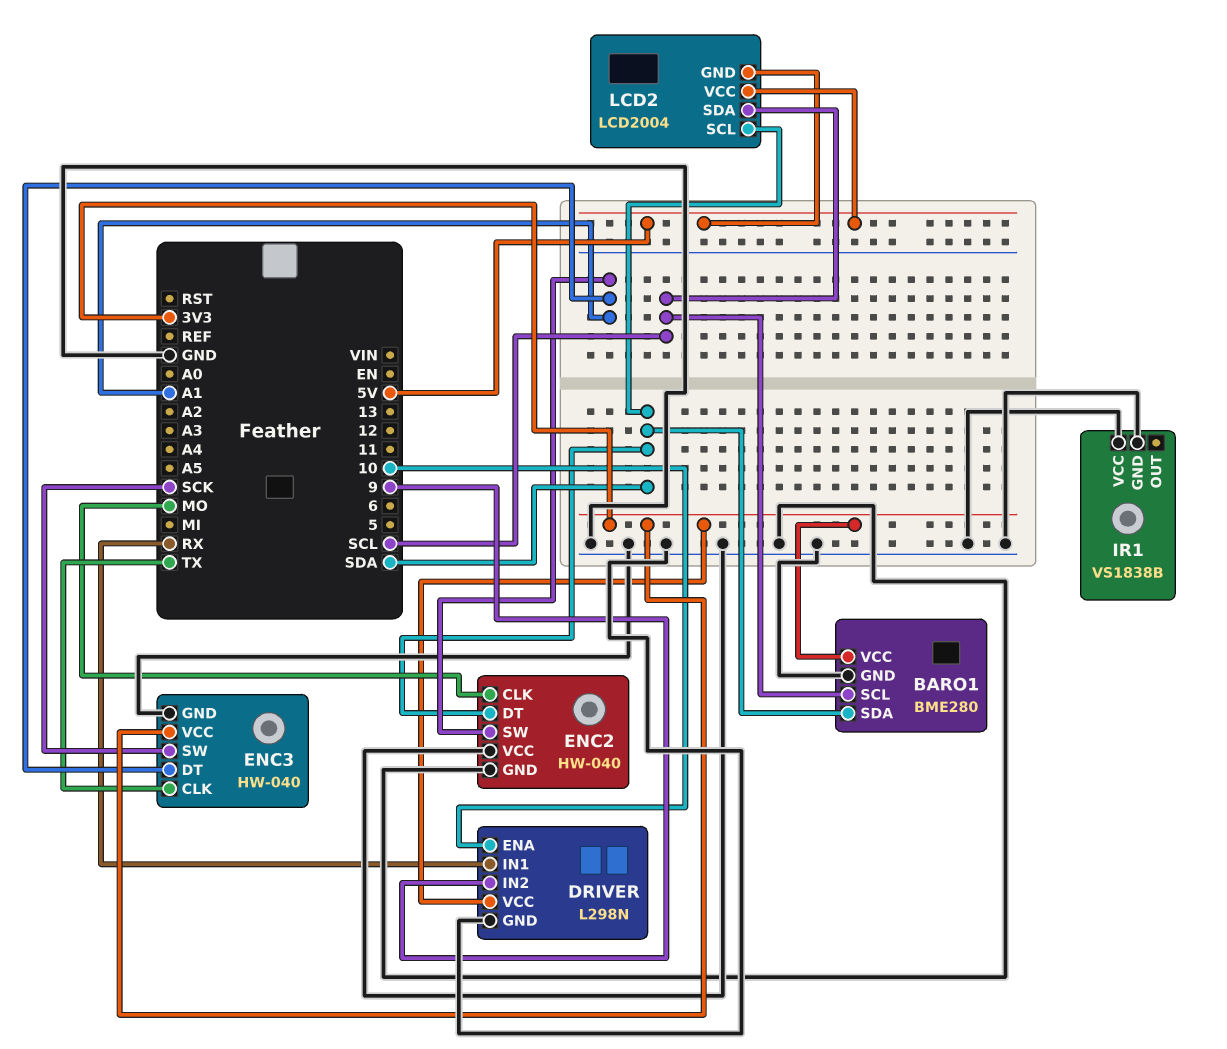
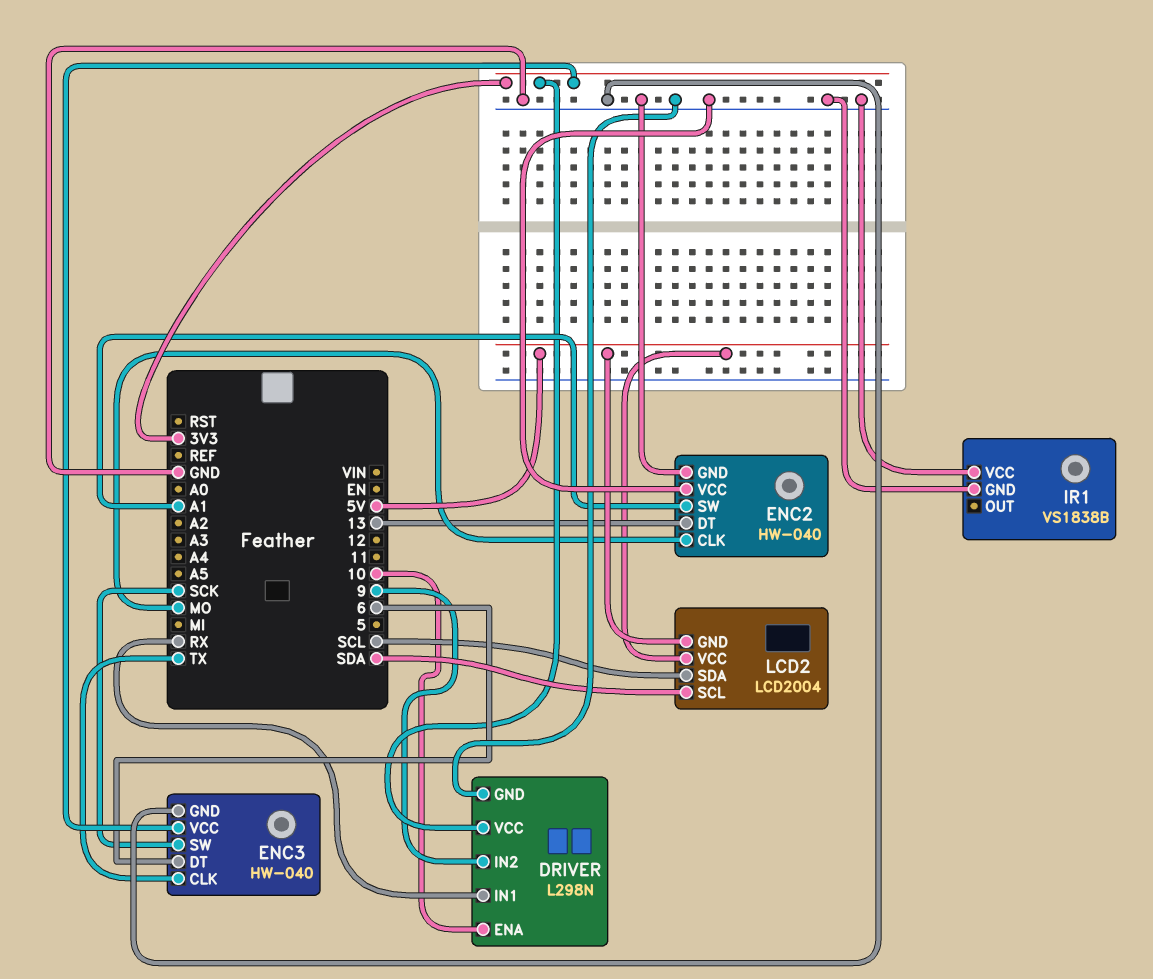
BARO1: BME280 -> none
BARO1 pin GND: GND -> none
BARO1 pin SCL: SCL -> none
BARO1 pin SDA: SDA -> none
BARO1 pin VCC: 3V3 -> none
ENC2 pin DT: SDA -> 13
ENC3 pin DT: A1 -> 6

